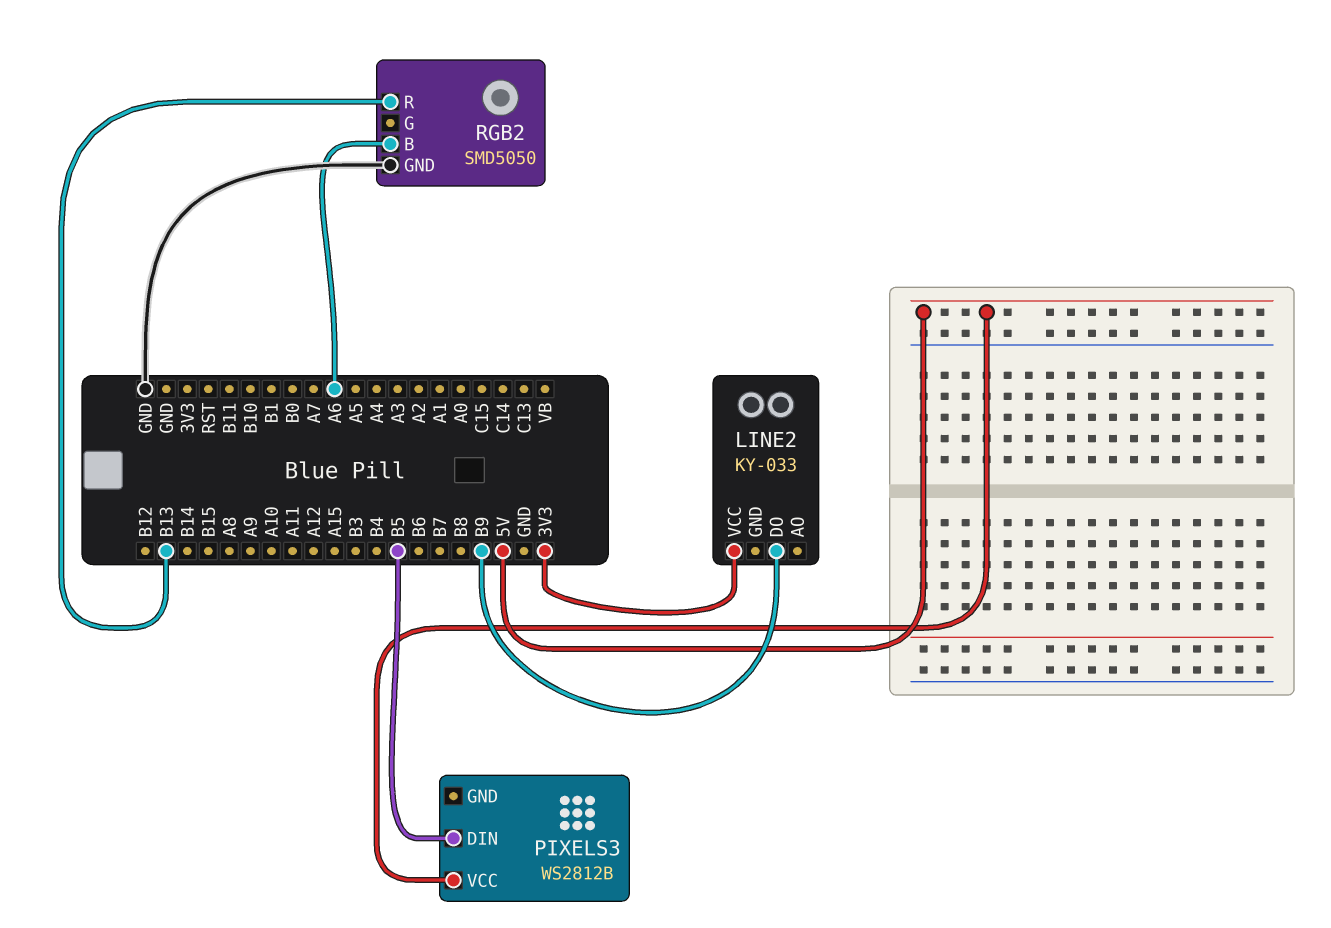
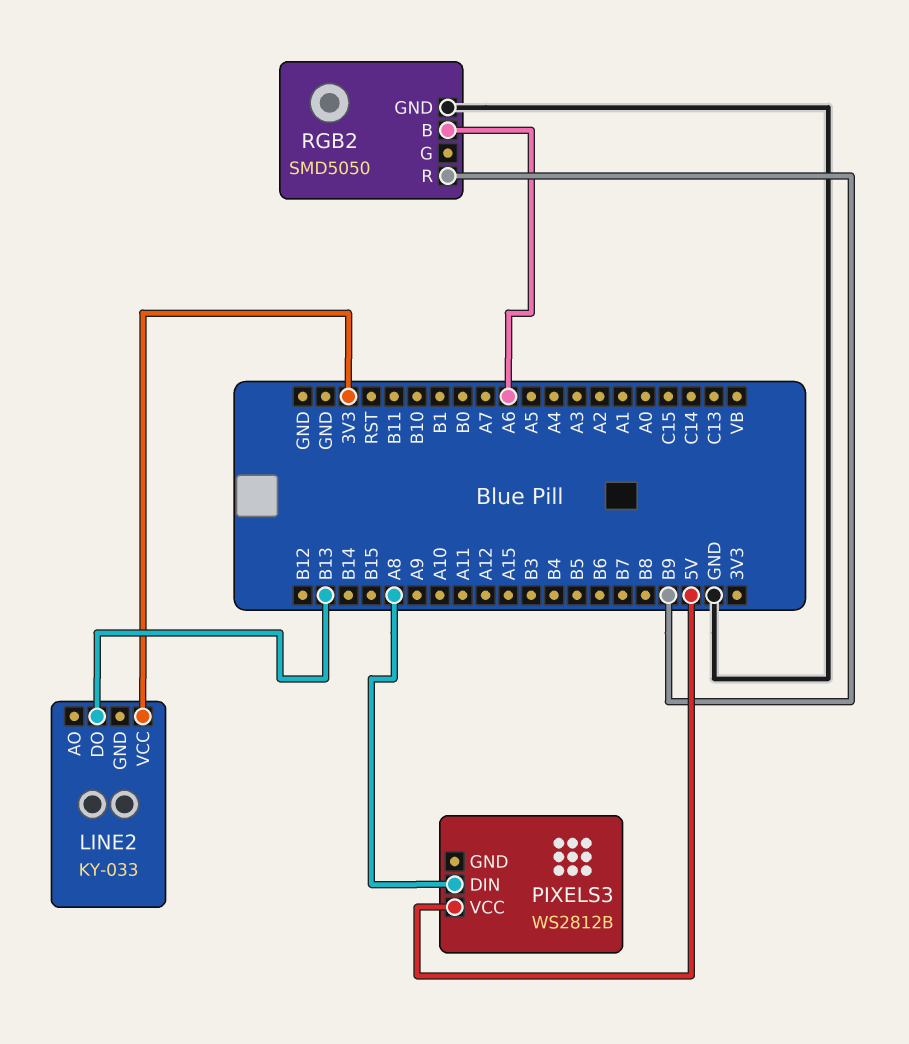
LINE2 pin DO: B9 -> B13
PIXELS3 pin DIN: B5 -> A8
RGB2 pin R: B13 -> B9

